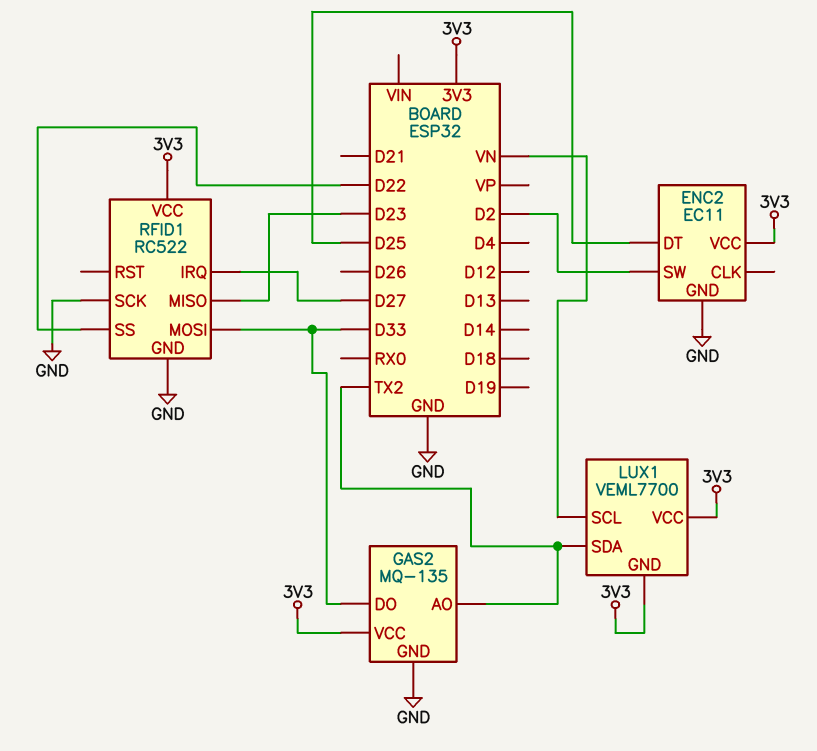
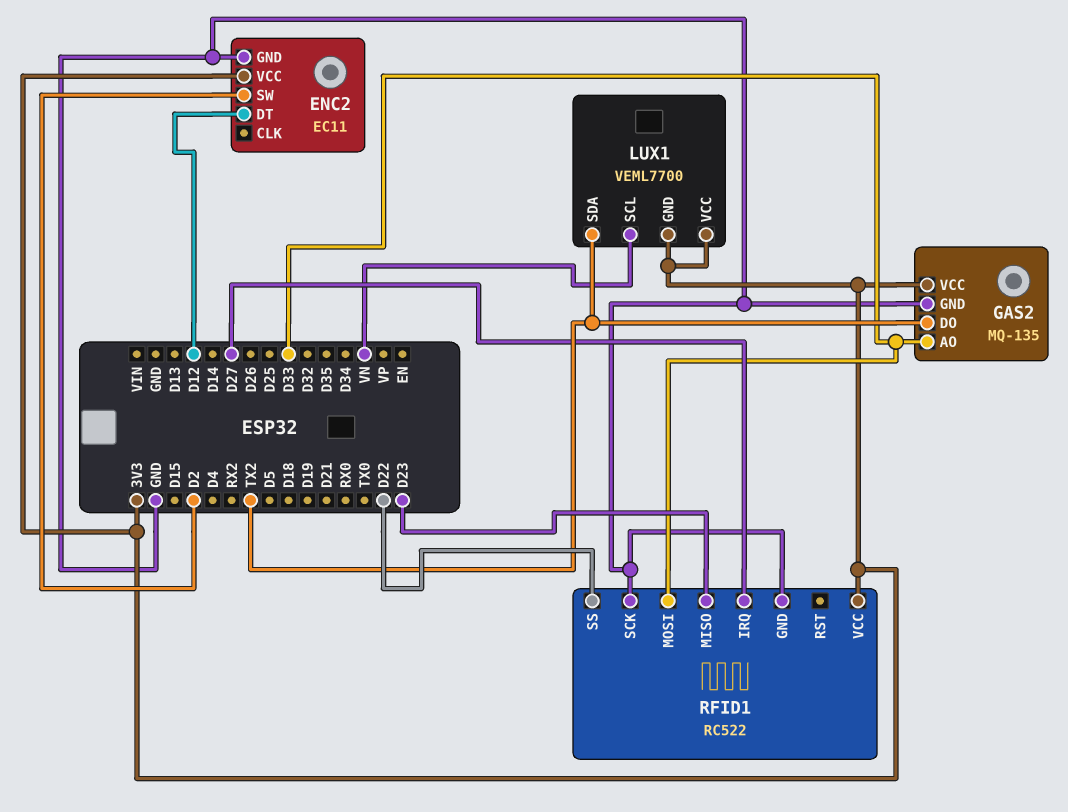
ENC2 pin DT: D25 -> D12
GAS2 pin AO: TX2 -> D33
GAS2 pin DO: D33 -> TX2

